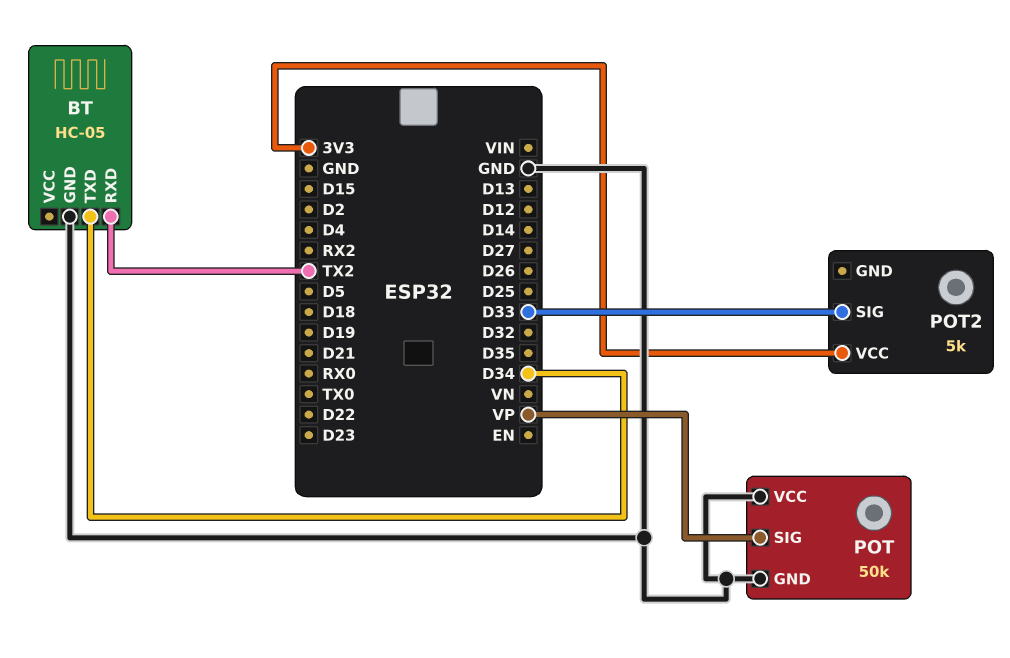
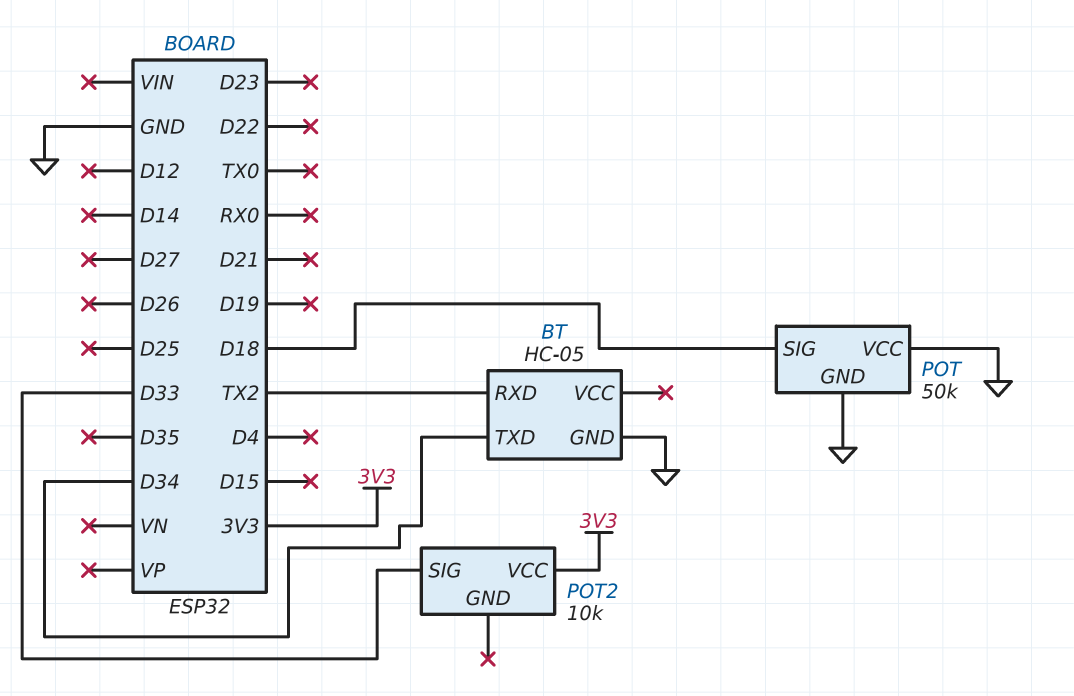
POT pin SIG: VP -> D18
POT2: 5k -> 10k

